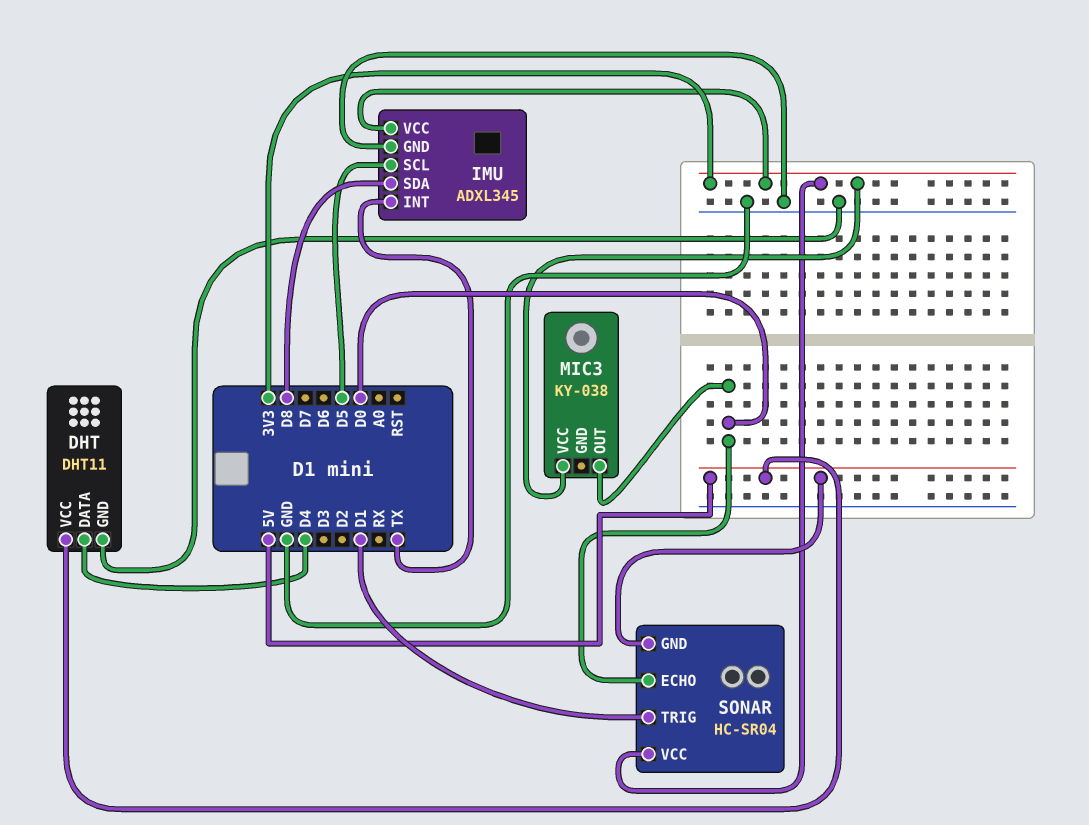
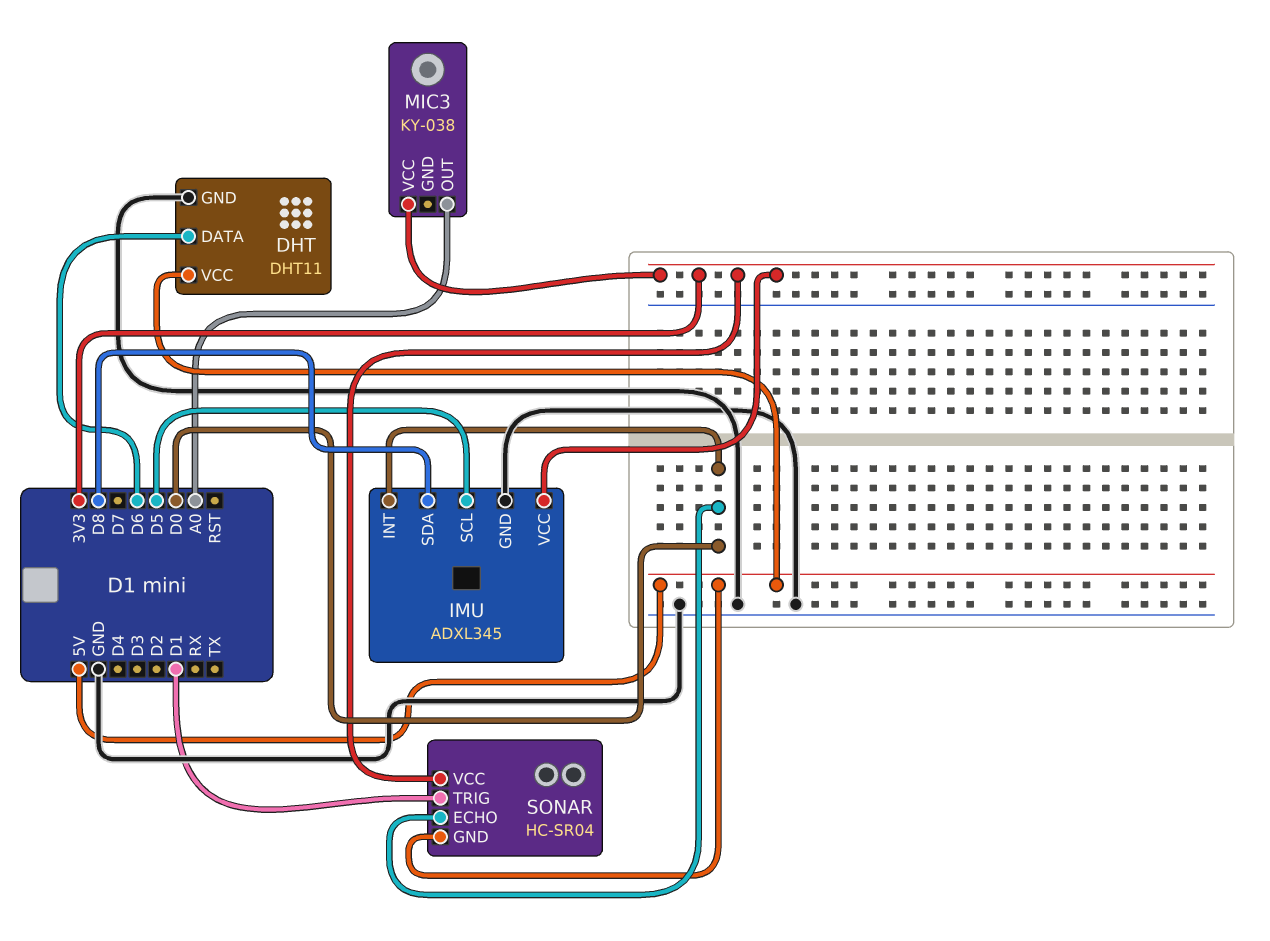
DHT pin DATA: D4 -> D6
IMU pin INT: TX -> D0
MIC3 pin OUT: D0 -> A0

